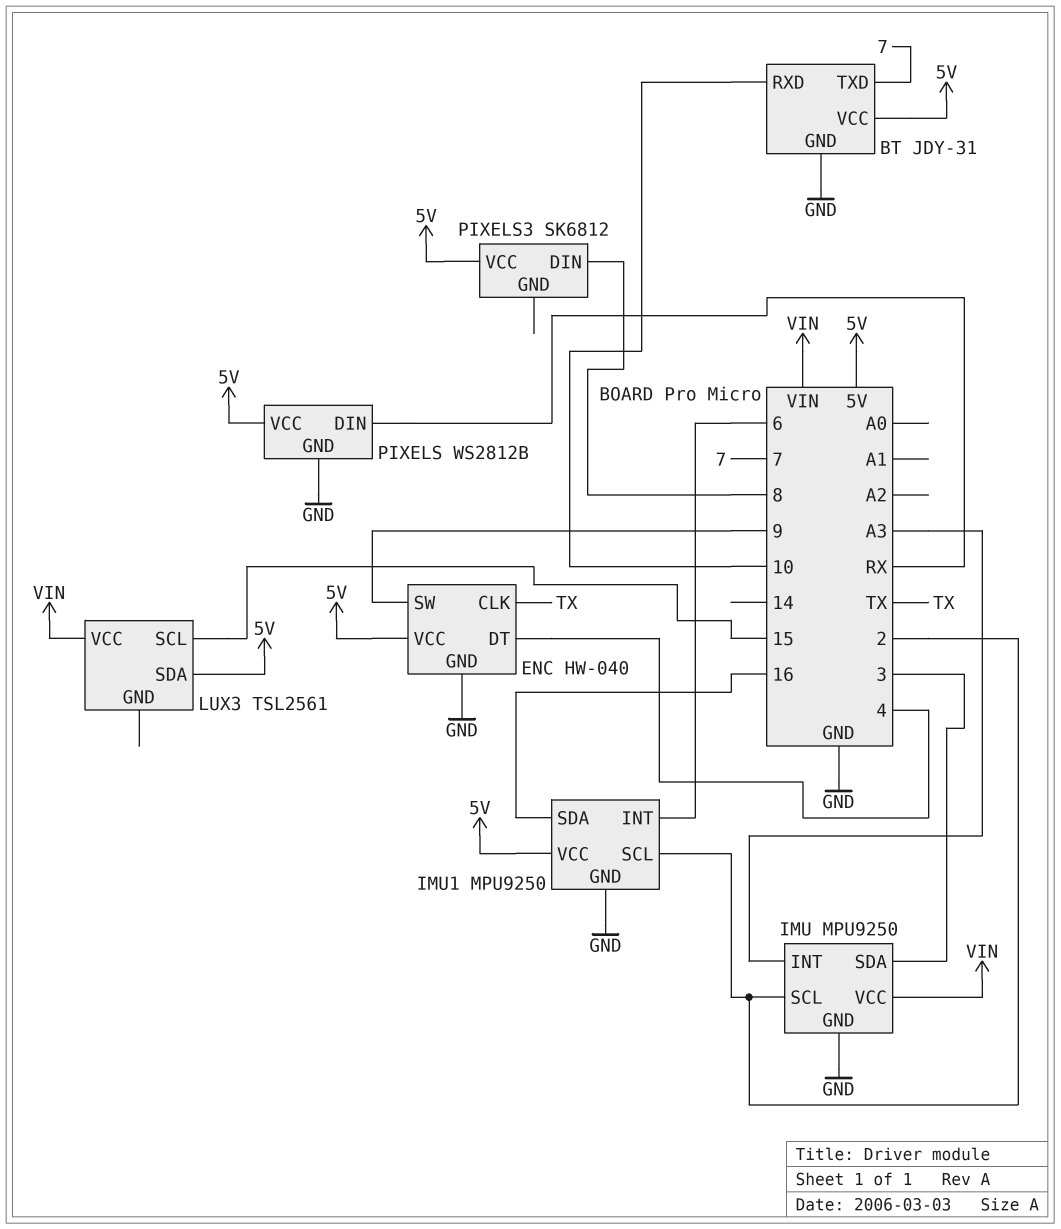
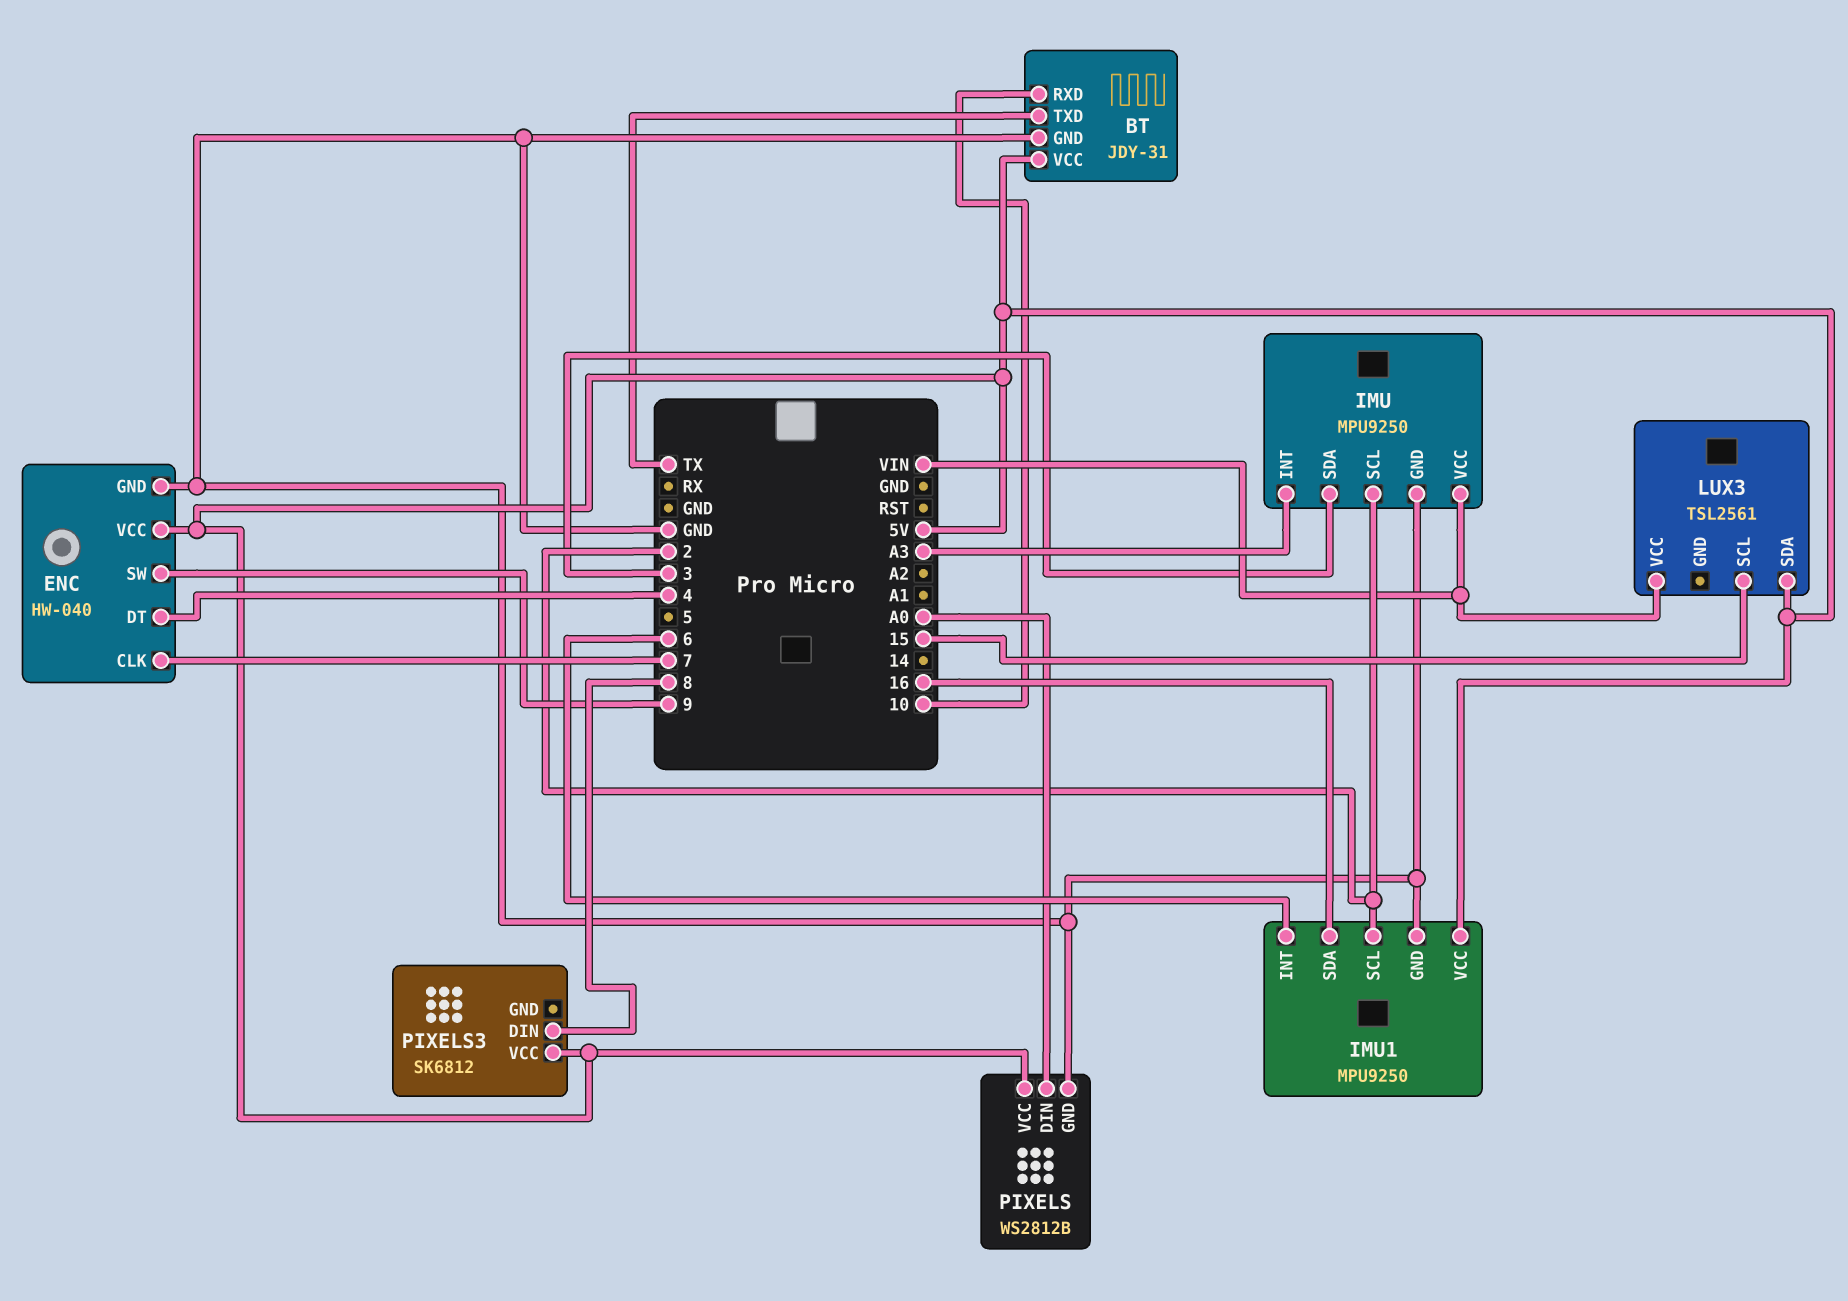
BT pin TXD: 7 -> TX
ENC pin CLK: TX -> 7
PIXELS pin DIN: RX -> A0

